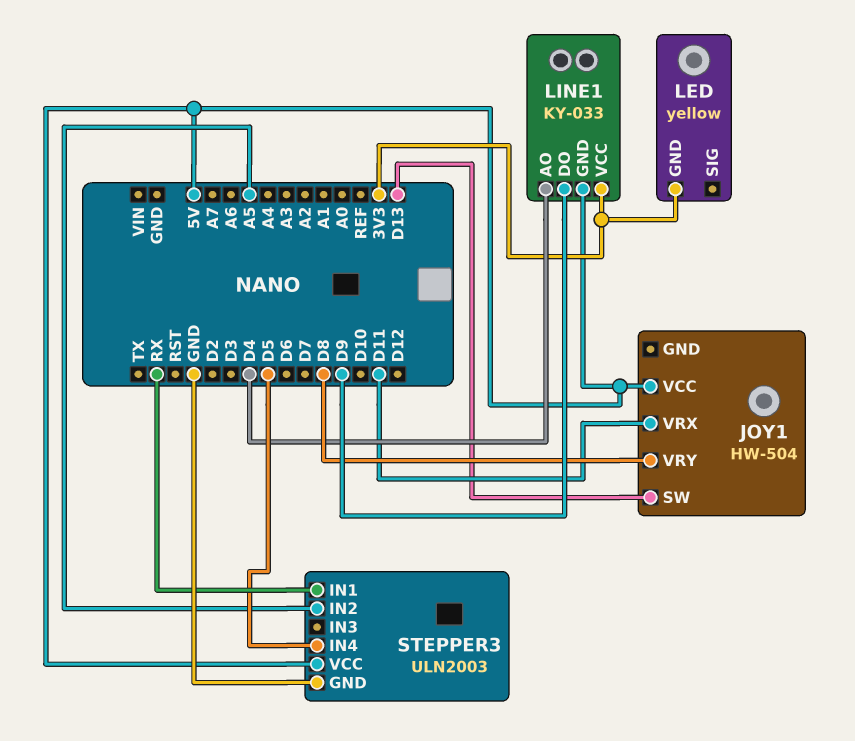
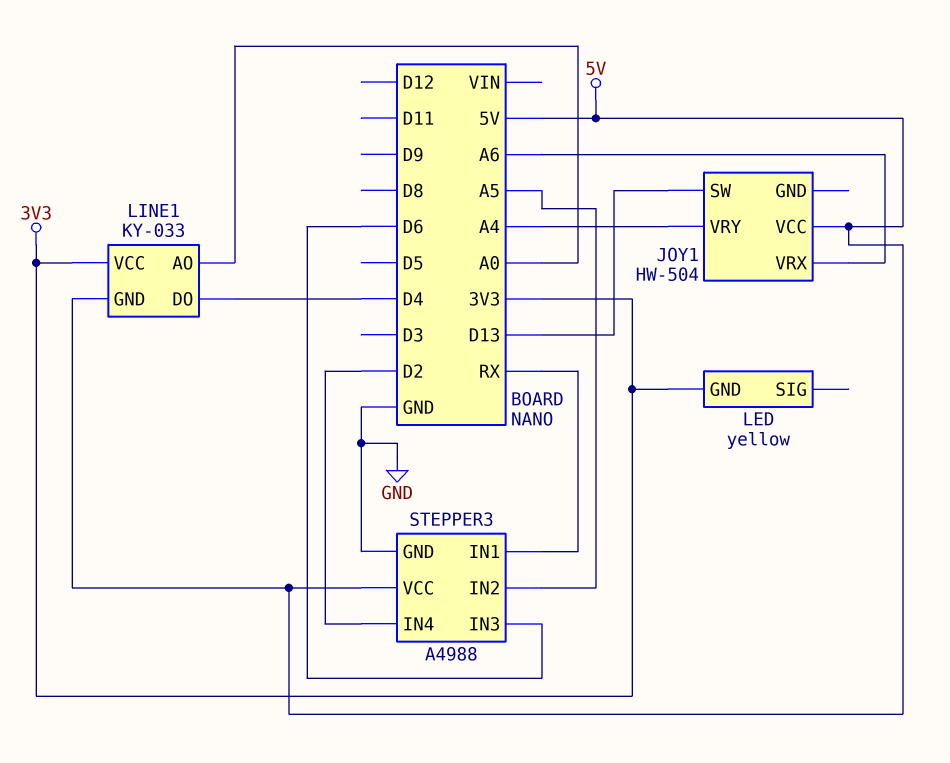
JOY1 pin VRX: D11 -> A6
JOY1 pin VRY: D8 -> A4
LINE1 pin AO: D4 -> A0
LINE1 pin DO: D9 -> D4
STEPPER3: ULN2003 -> A4988
STEPPER3 pin IN3: none -> D6
STEPPER3 pin IN4: D5 -> D2

